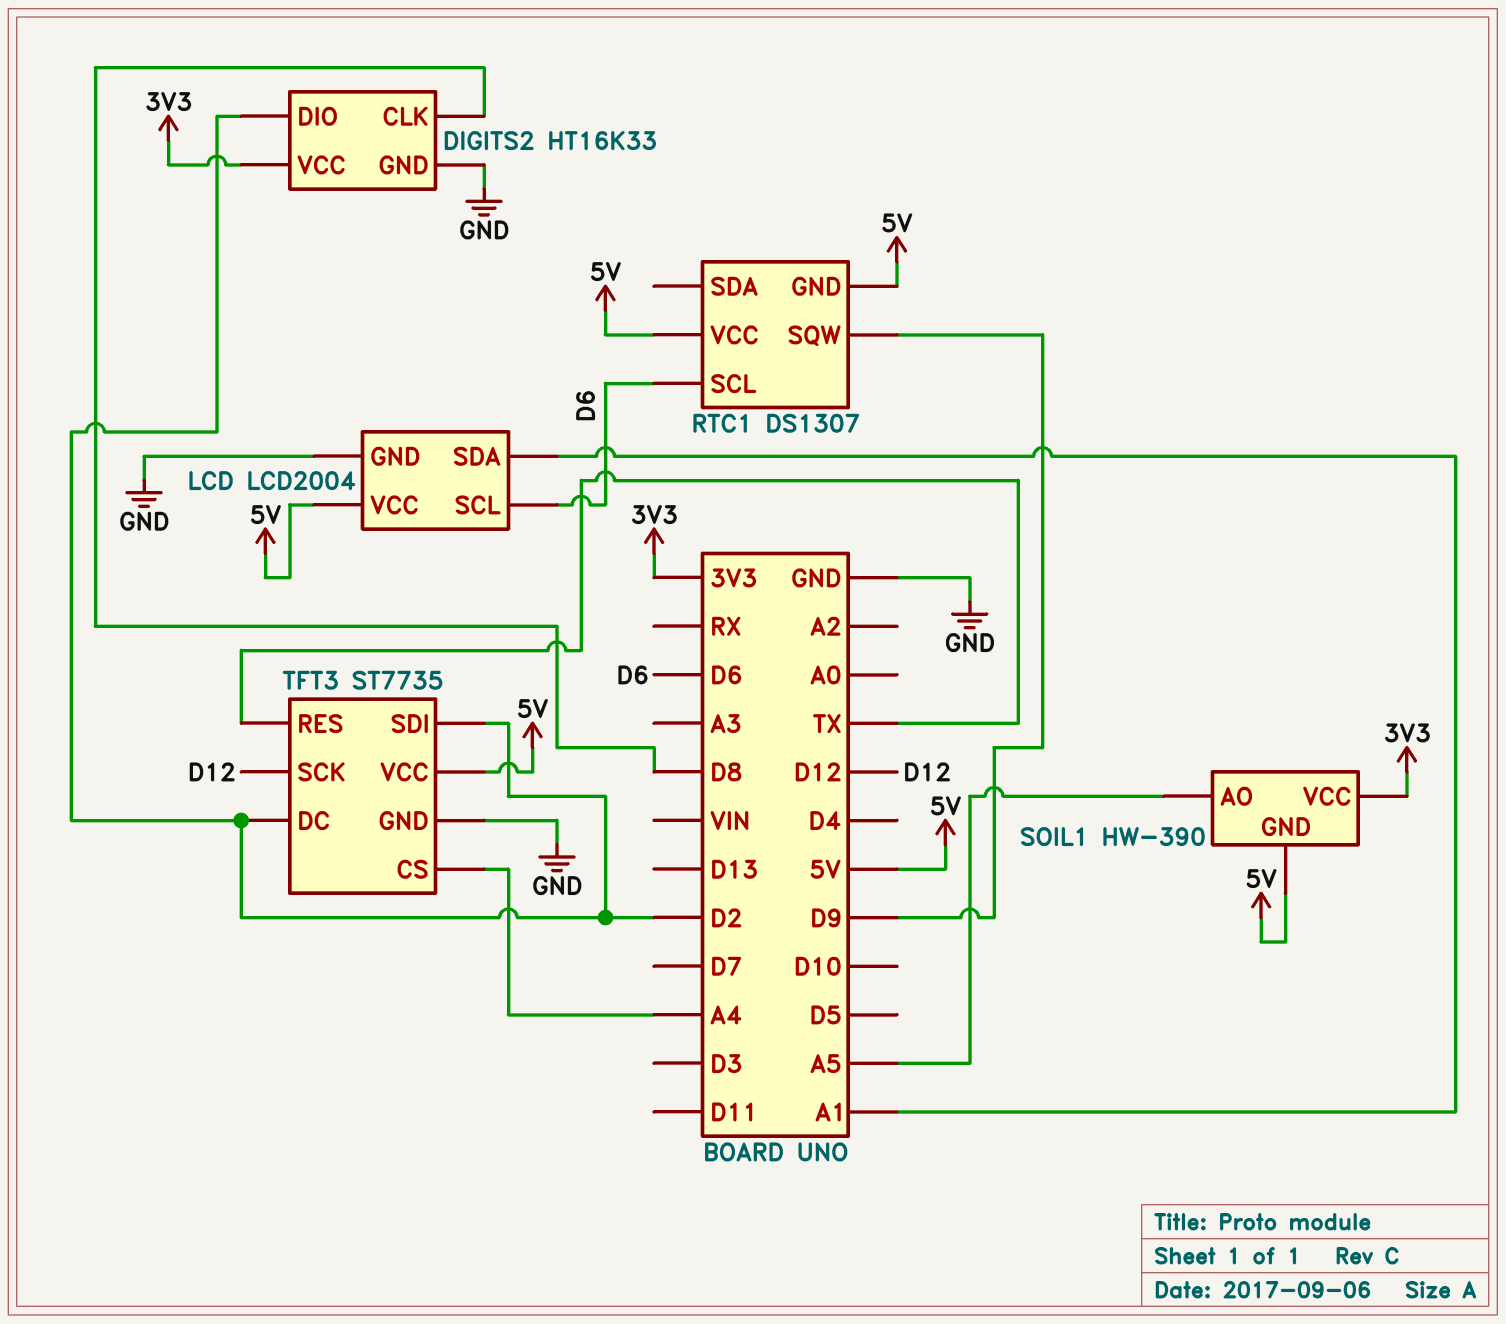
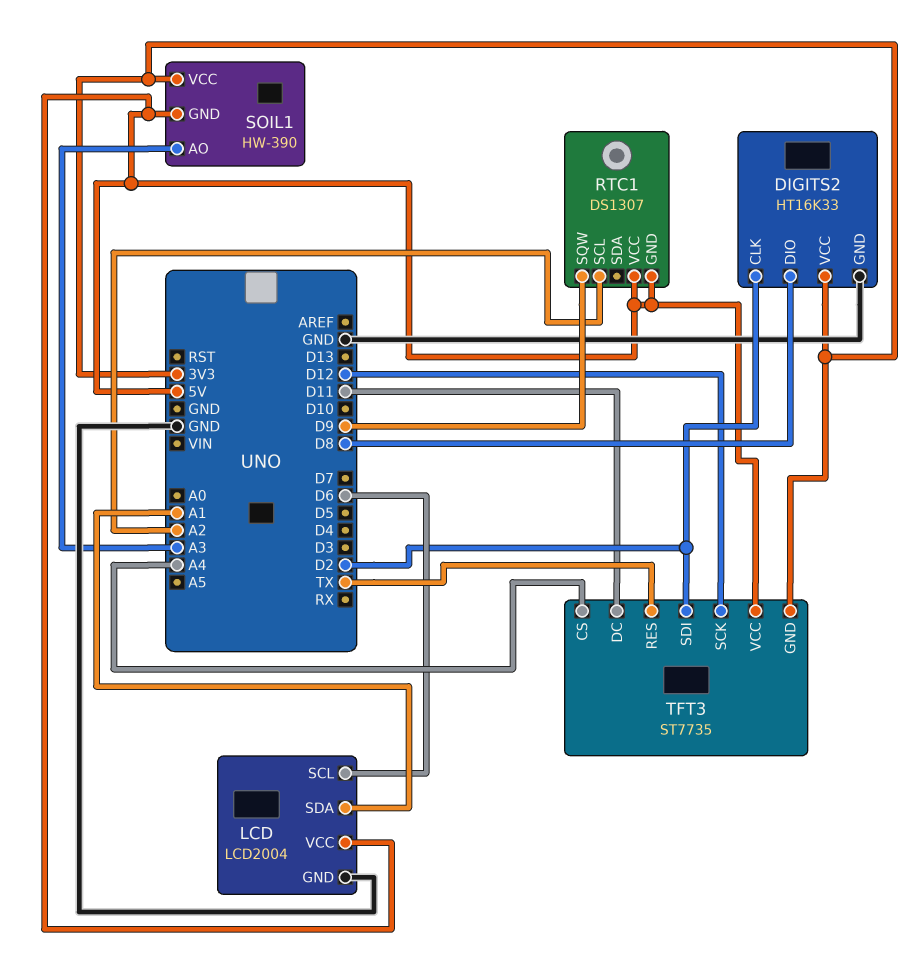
DIGITS2 pin CLK: D8 -> D2
DIGITS2 pin DIO: D2 -> D8
RTC1 pin SCL: D6 -> A2
SOIL1 pin AO: A5 -> A3
TFT3 pin DC: D2 -> D11
TFT3 pin GND: GND -> 3V3

